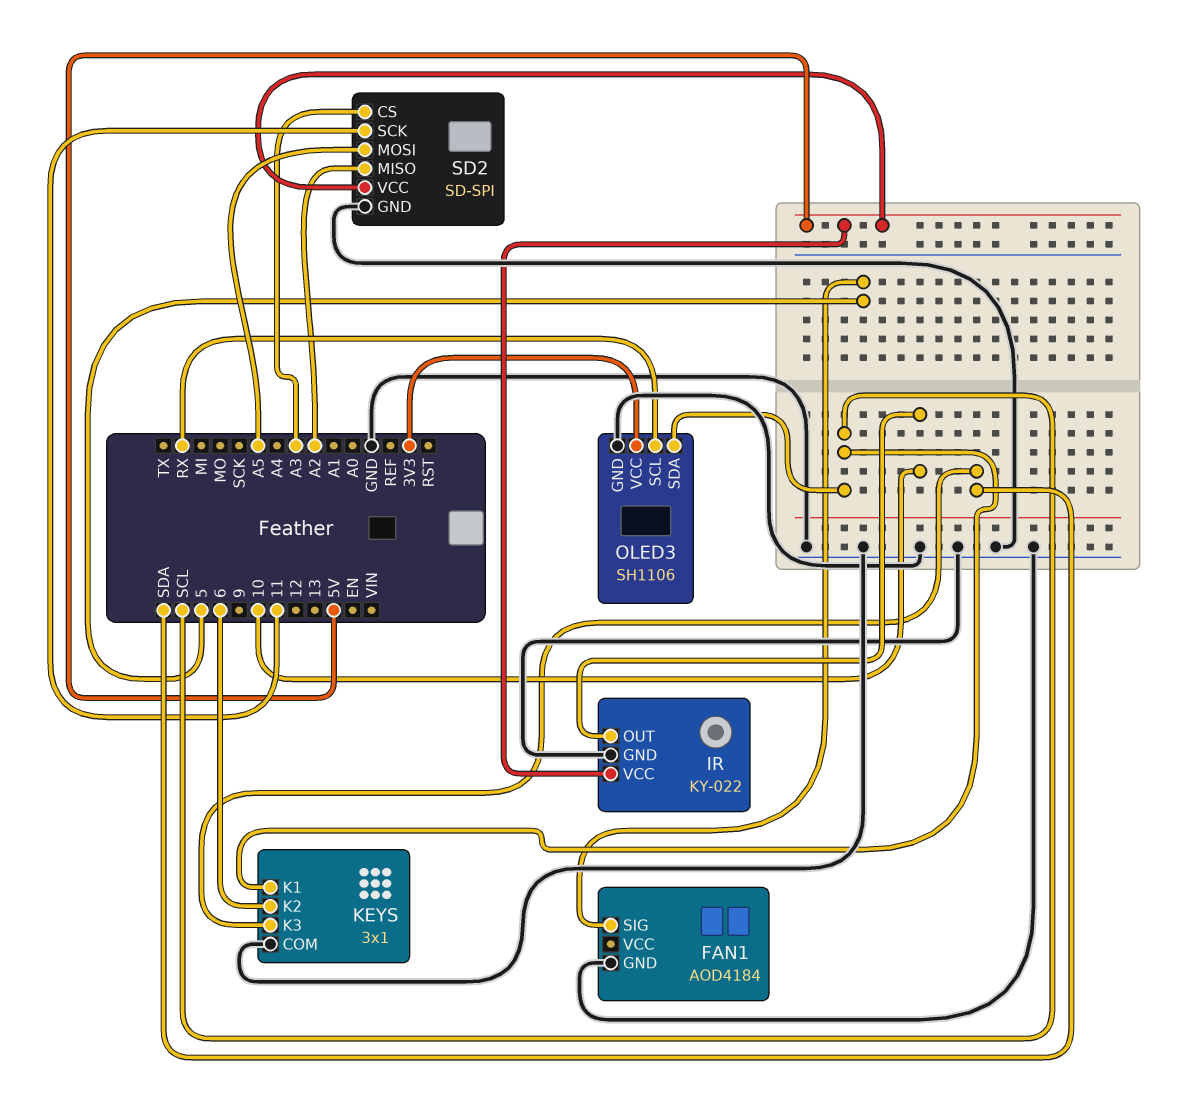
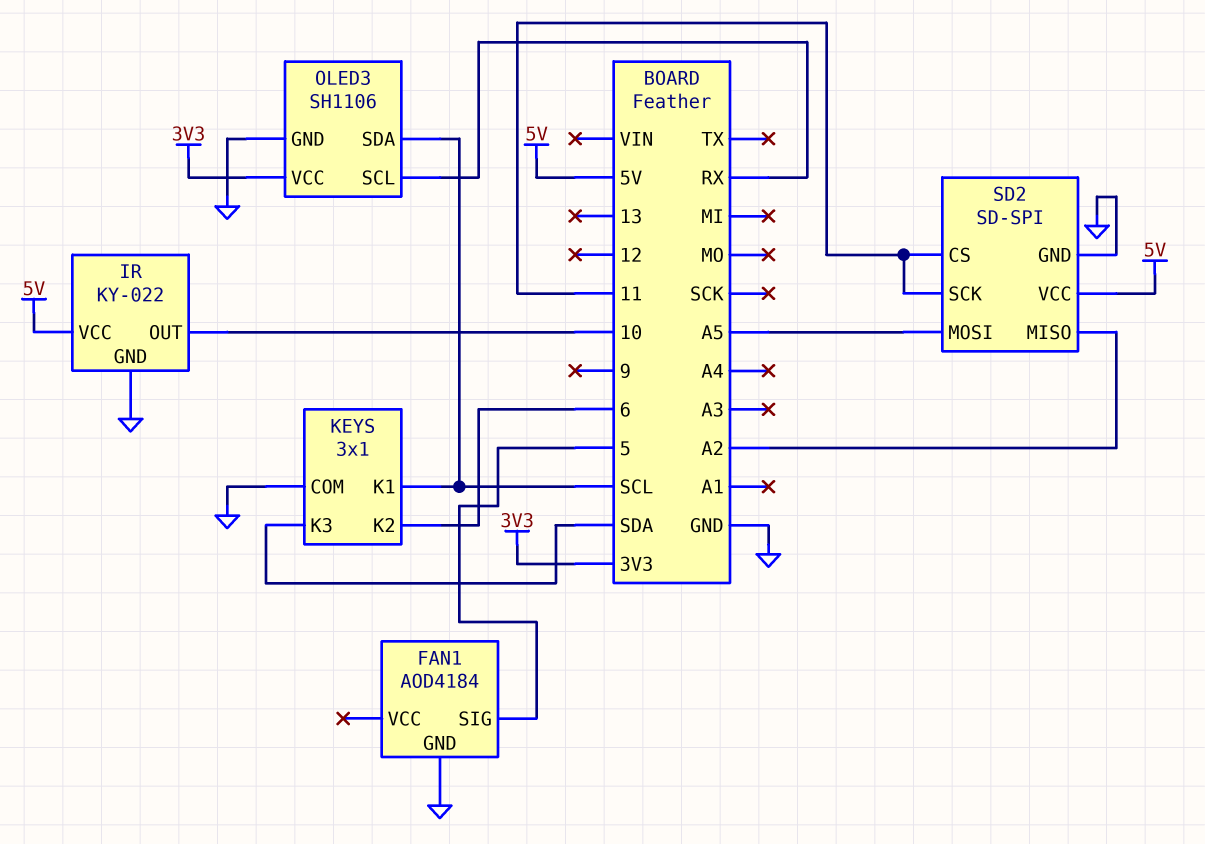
SD2 pin CS: A3 -> 11

